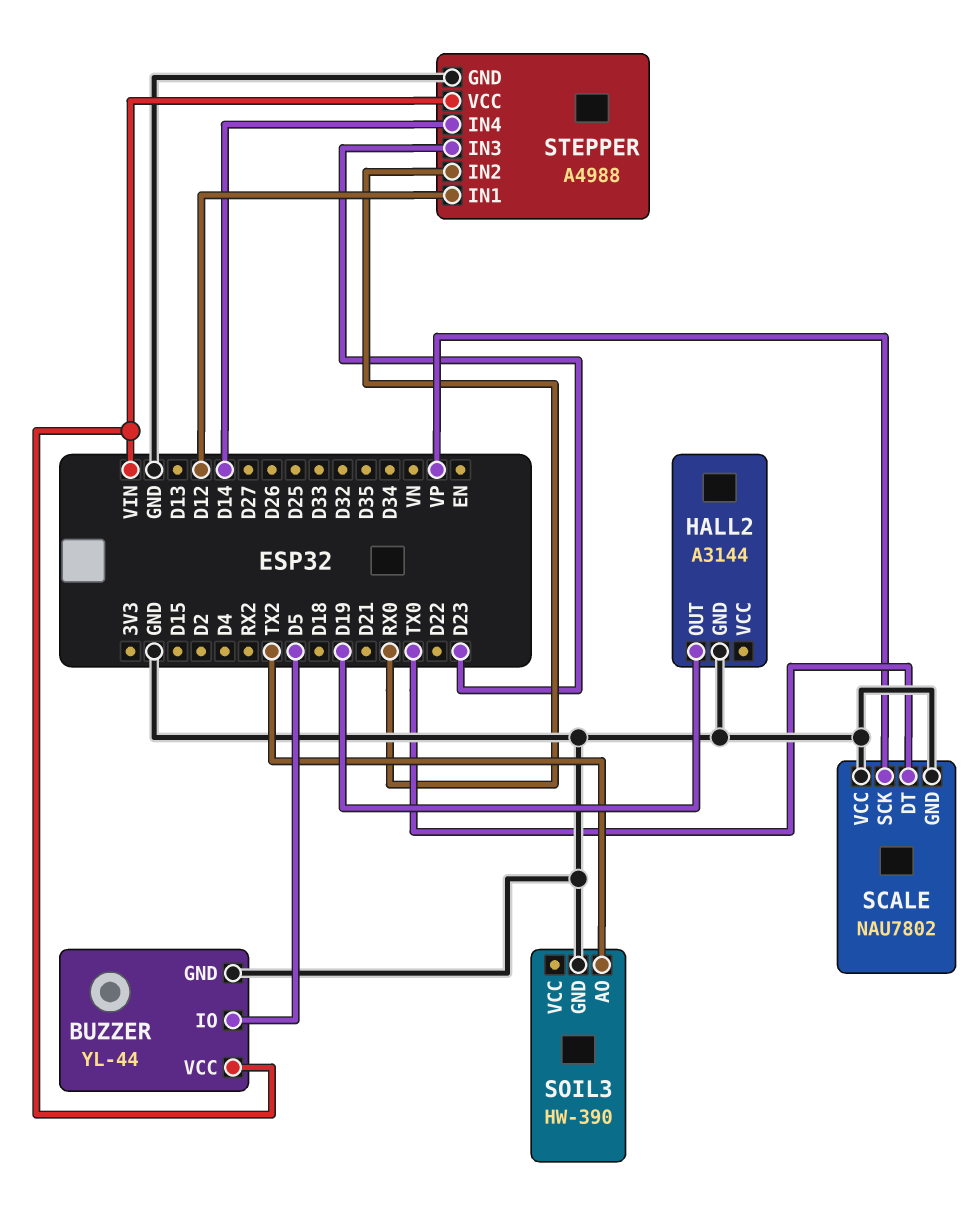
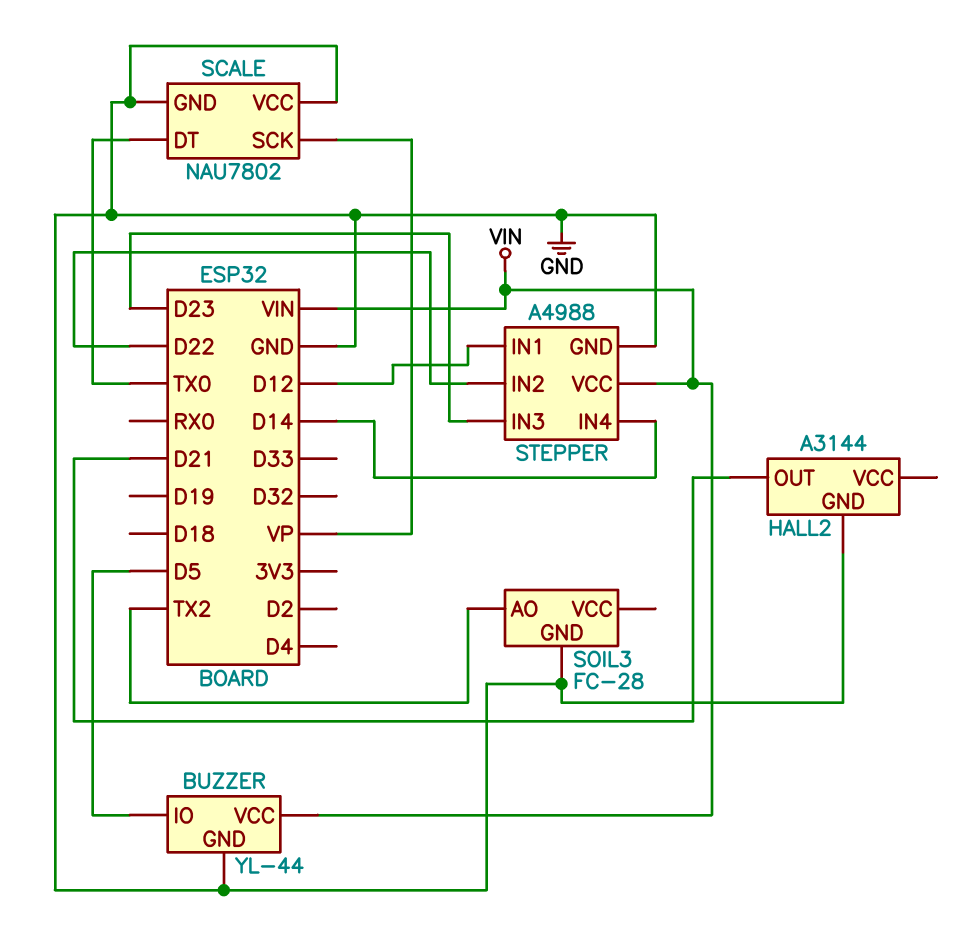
HALL2 pin OUT: D19 -> D21
SOIL3: HW-390 -> FC-28
STEPPER pin IN2: RX0 -> D22

